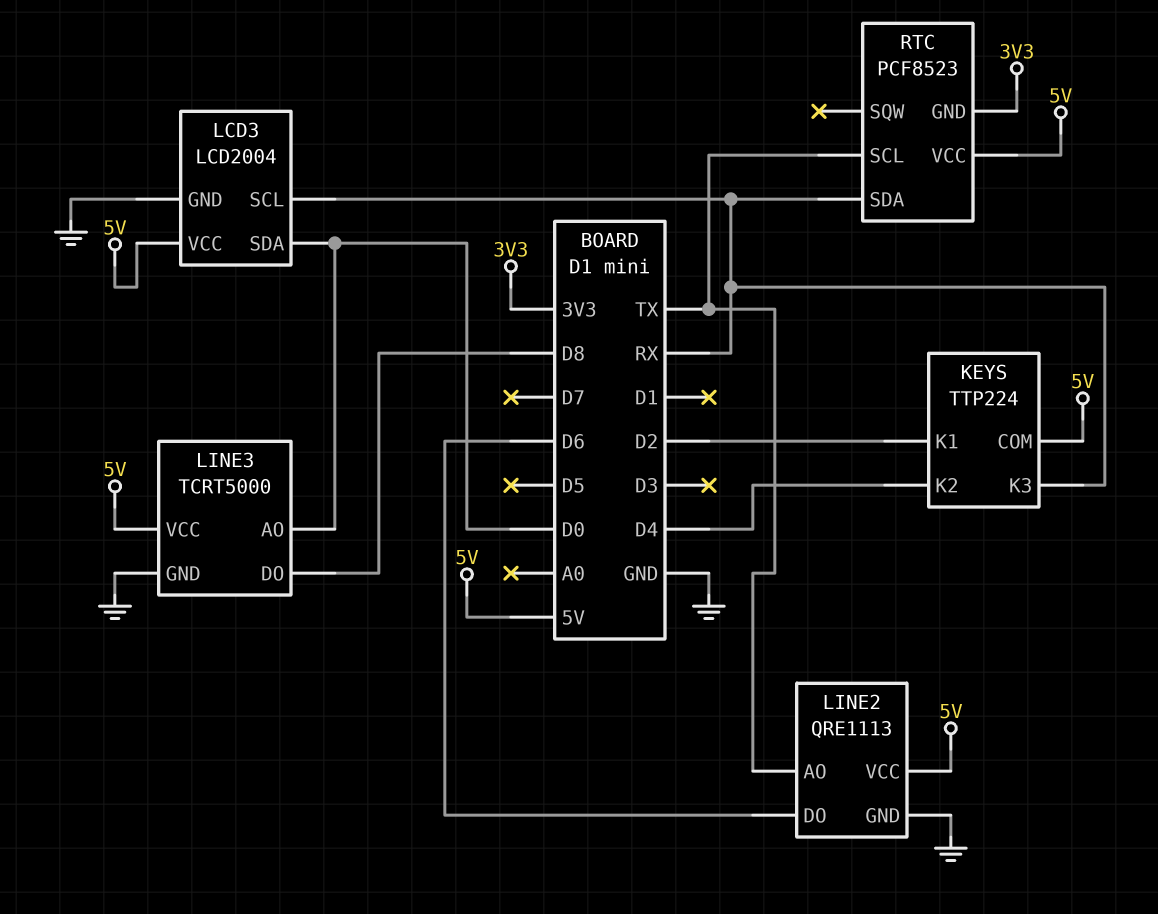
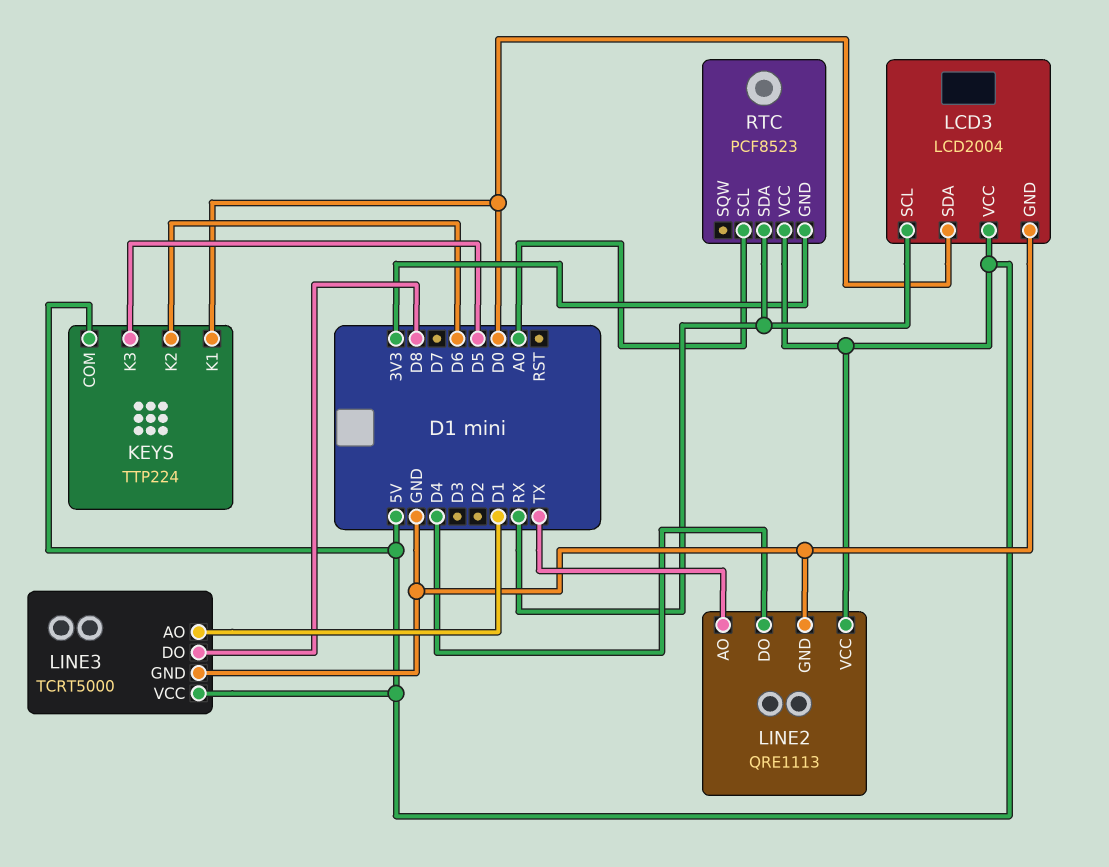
KEYS pin K1: D2 -> D0
KEYS pin K2: D4 -> D6
KEYS pin K3: RX -> D5
LINE2 pin DO: D6 -> D4
LINE3 pin AO: D0 -> D1
RTC pin SCL: TX -> A0

